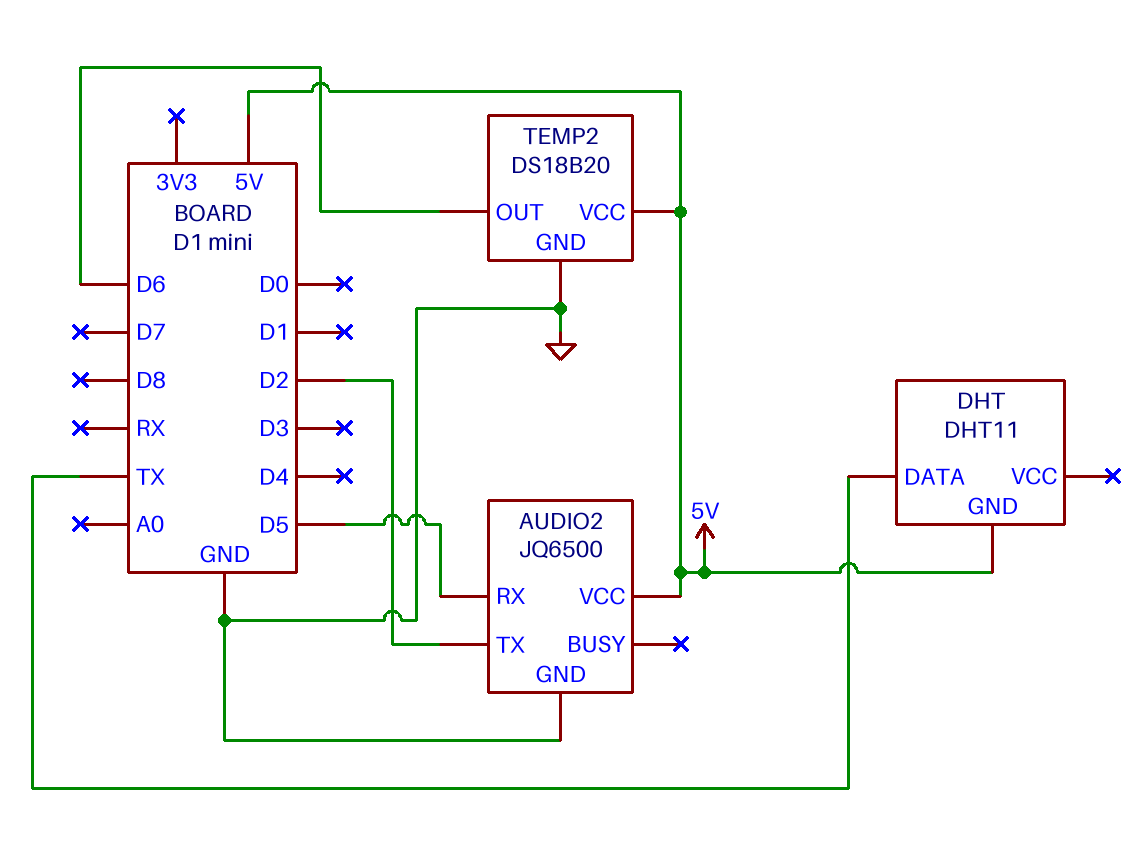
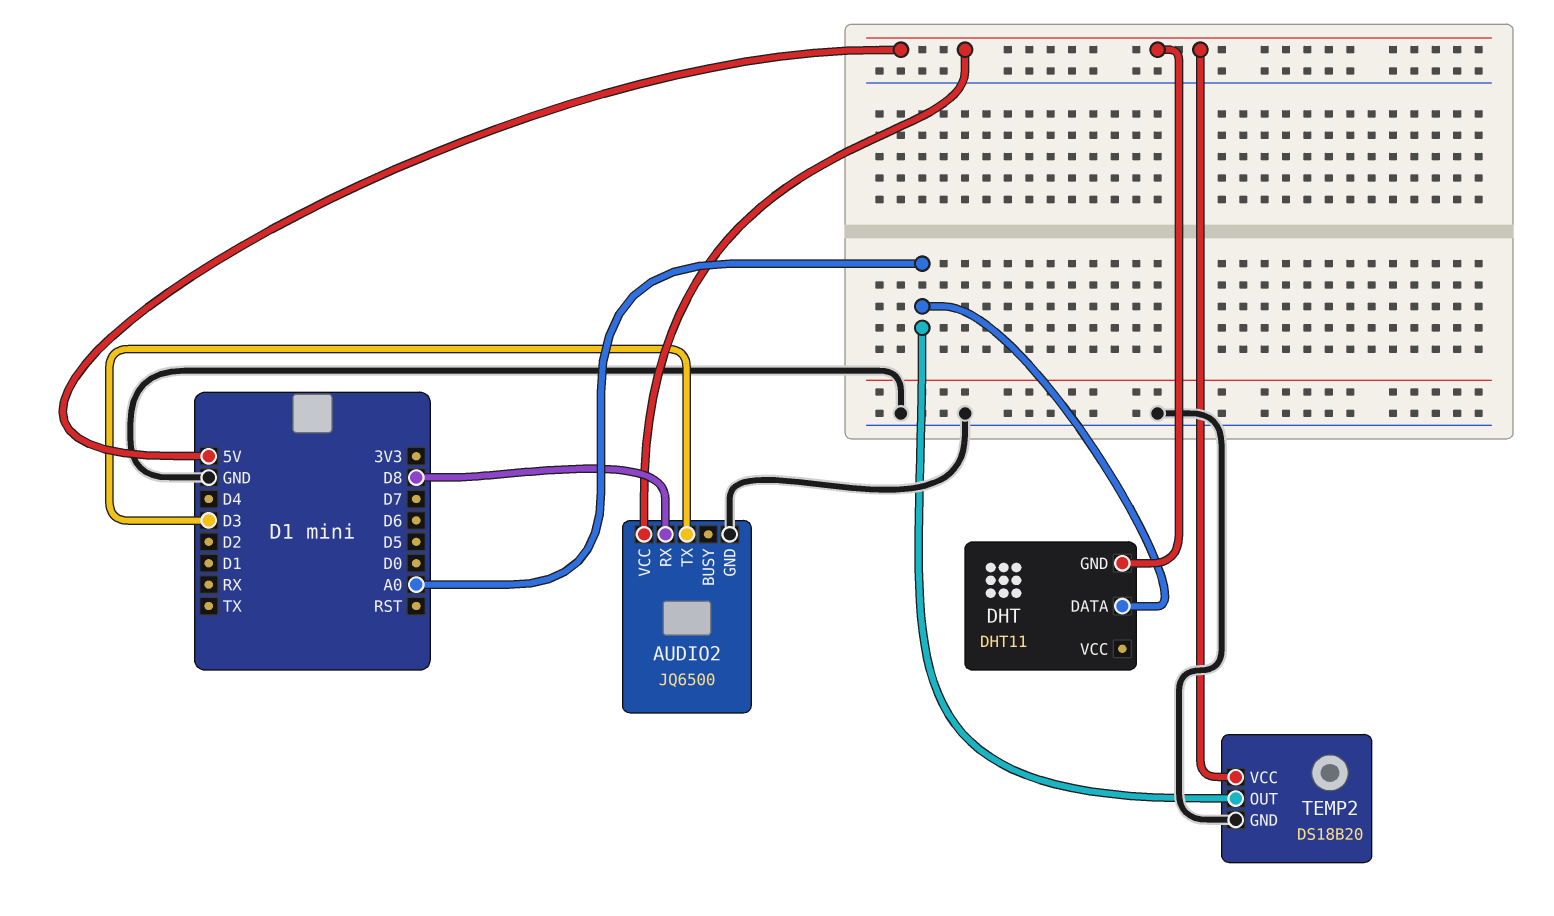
AUDIO2 pin RX: D5 -> D8
AUDIO2 pin TX: D2 -> D3
DHT pin DATA: TX -> A0
TEMP2 pin OUT: D6 -> A0

